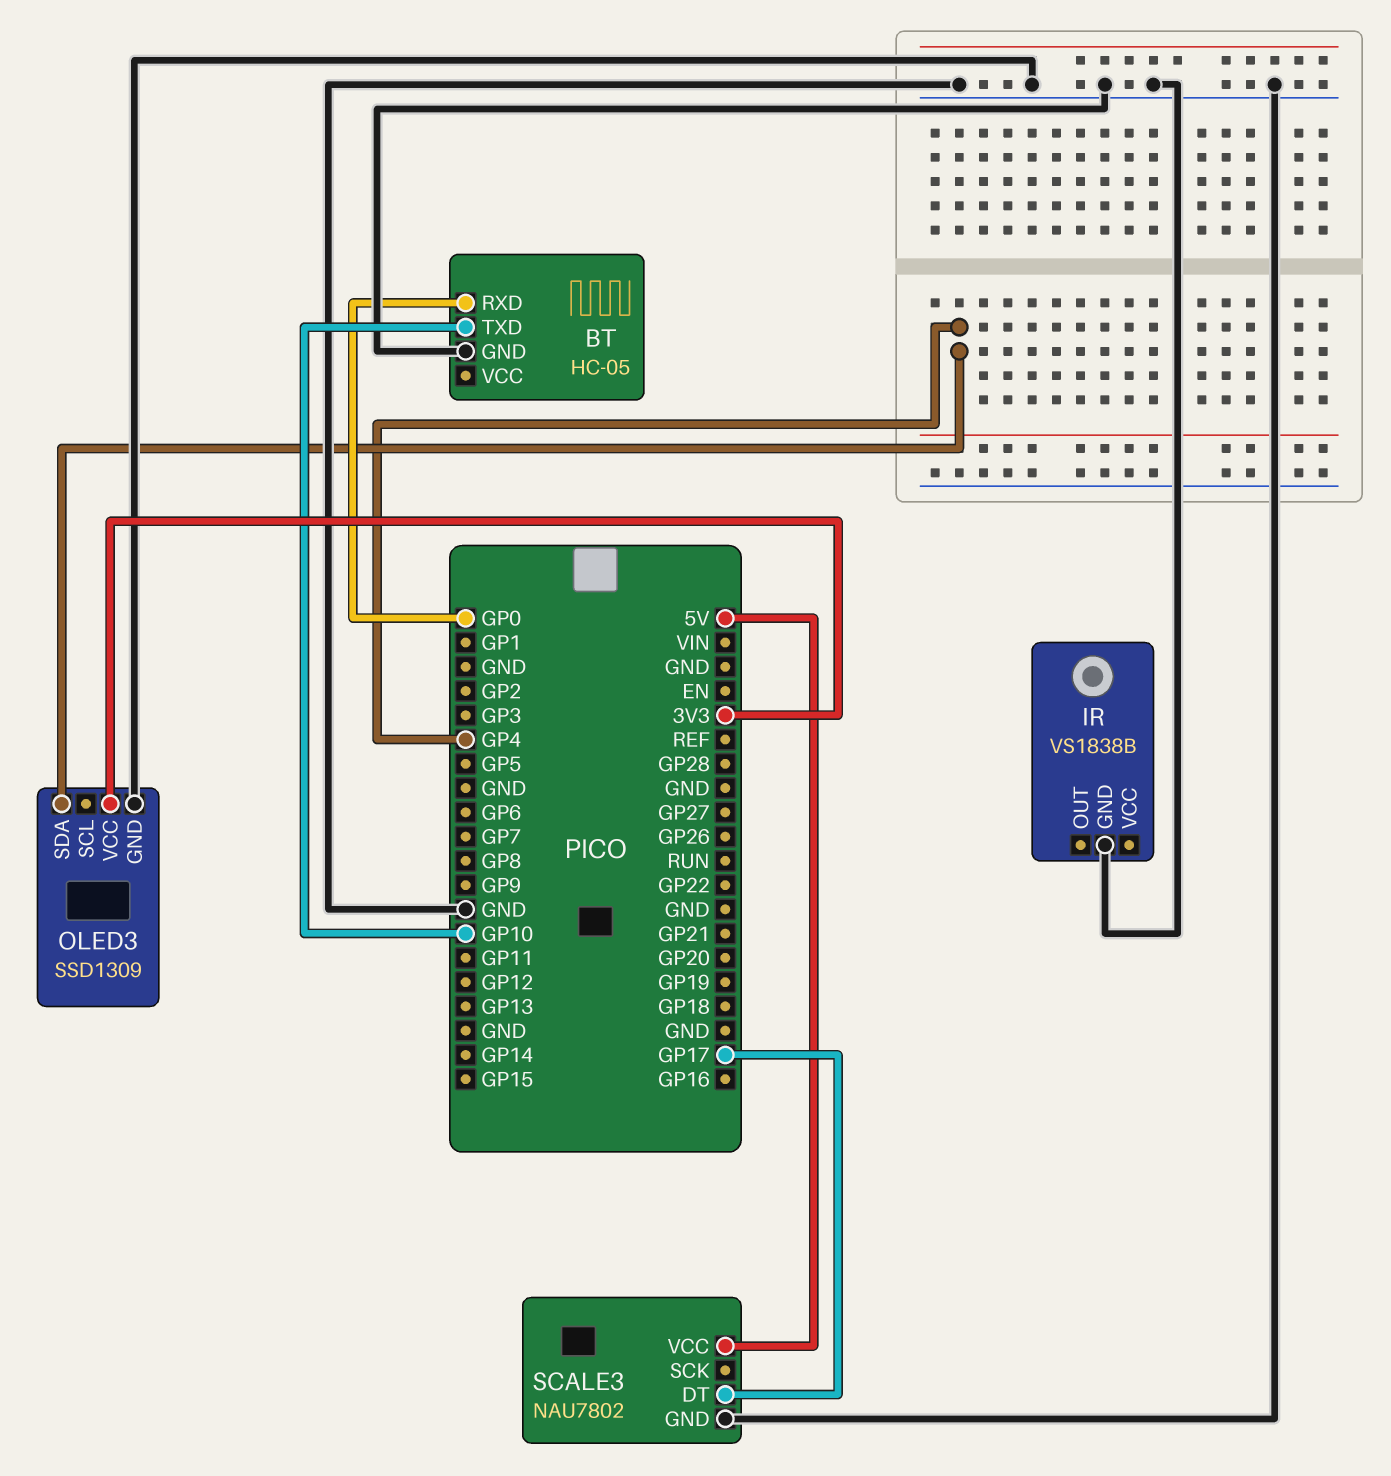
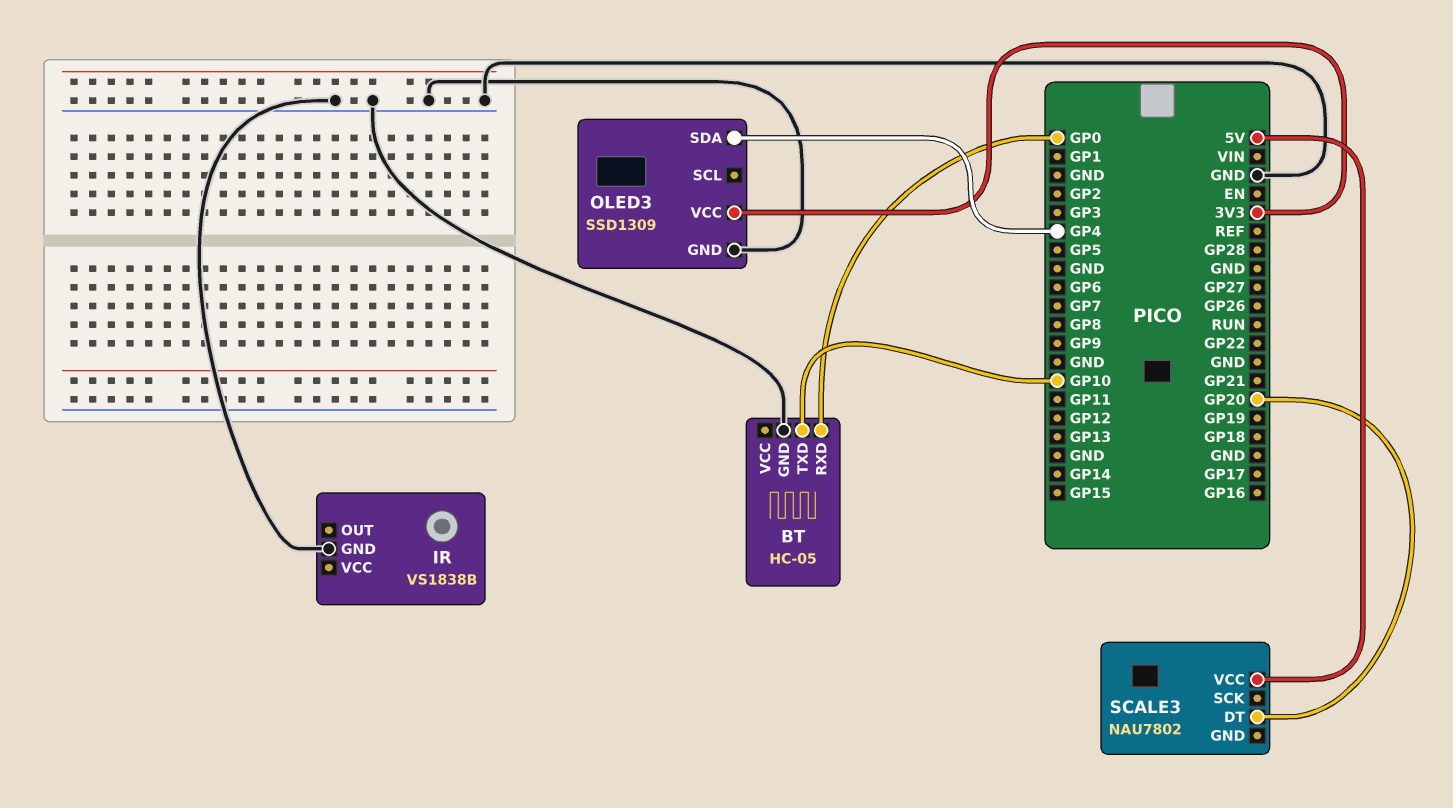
SCALE3 pin DT: GP17 -> GP20
SCALE3 pin GND: GND -> none

